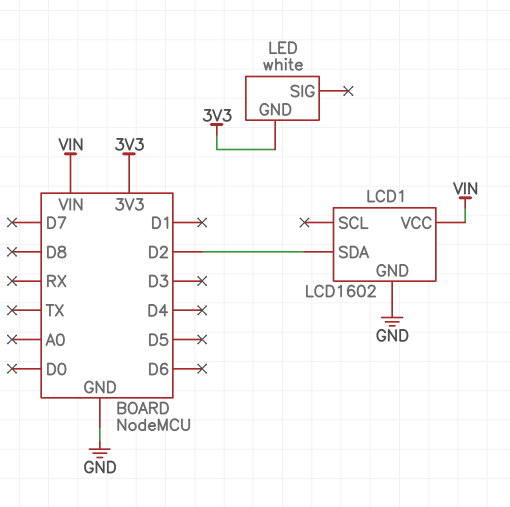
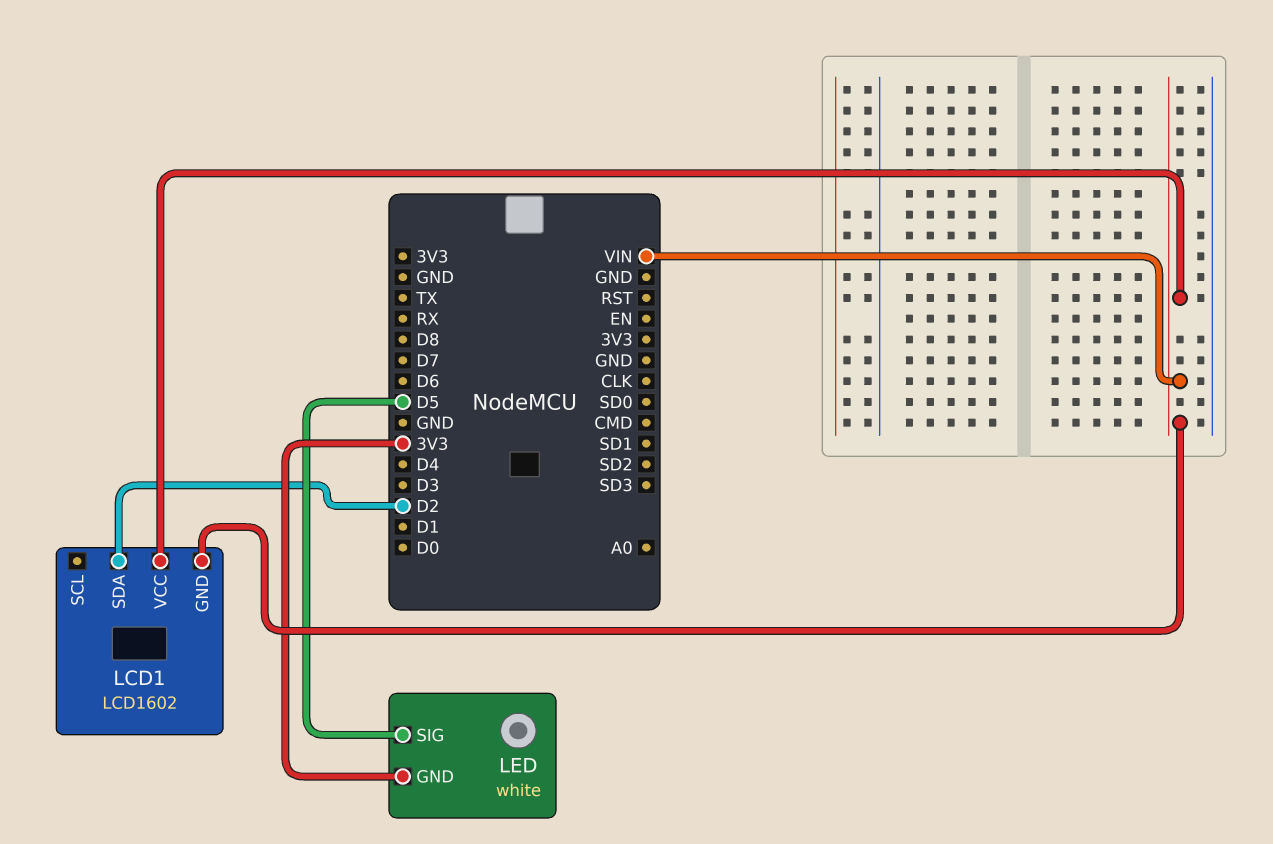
LCD1 pin GND: GND -> VIN
LED pin SIG: none -> D5

